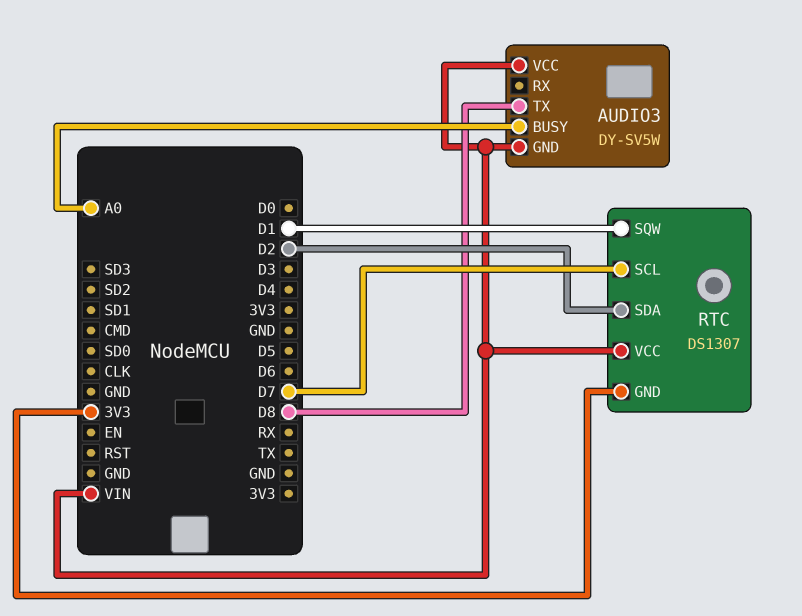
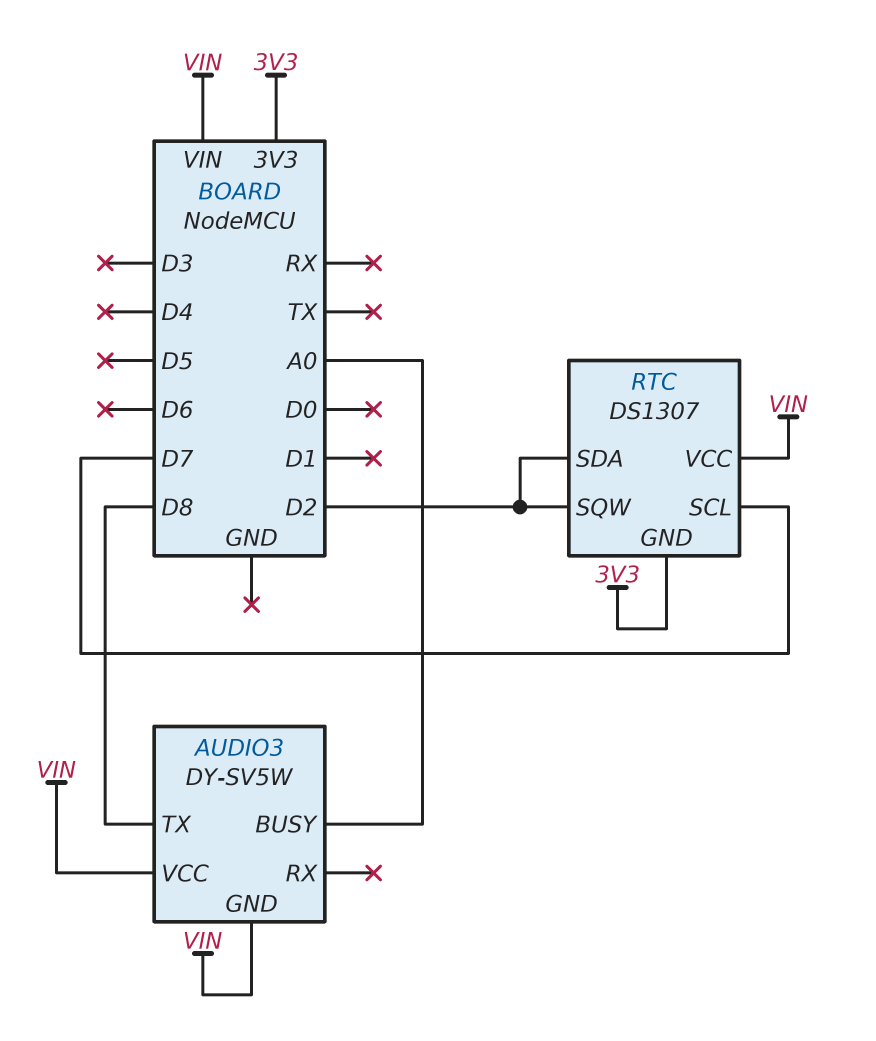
RTC pin SQW: D1 -> D2

